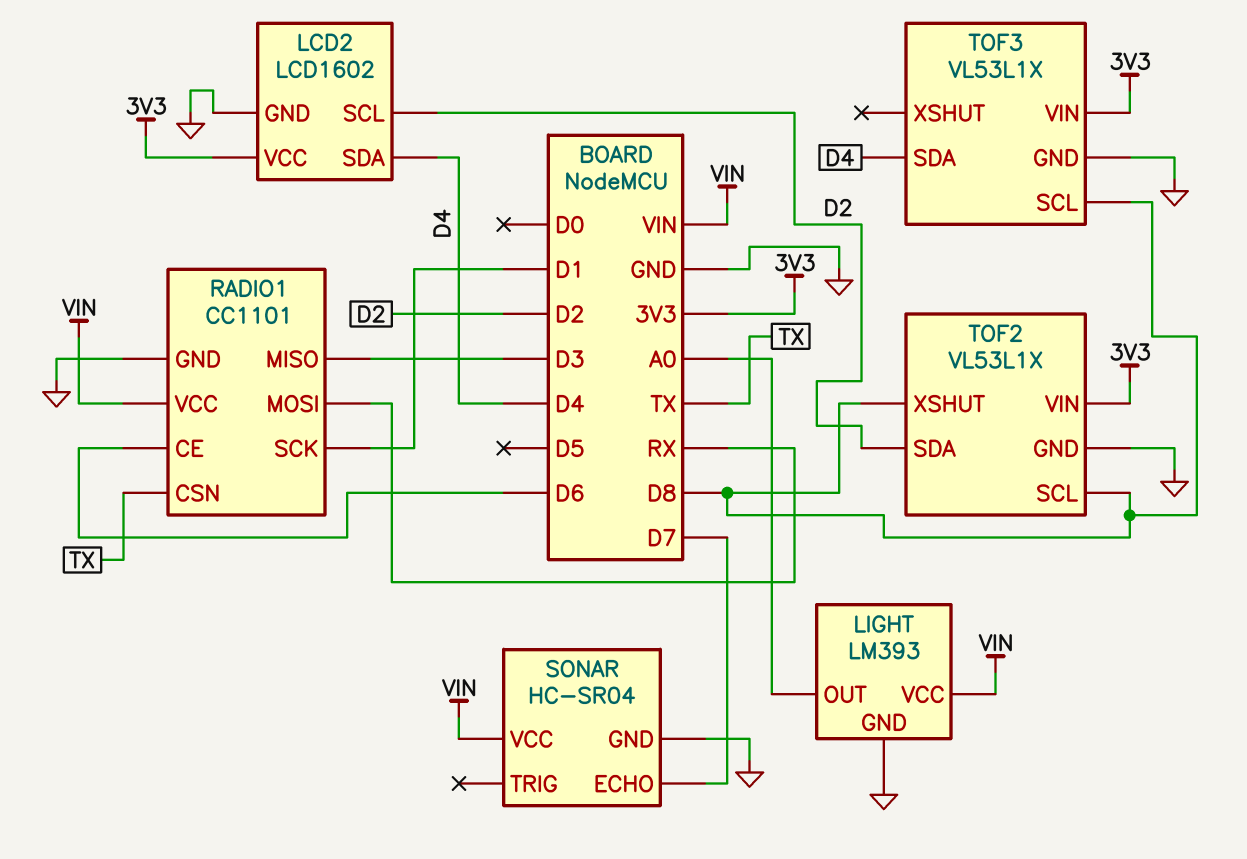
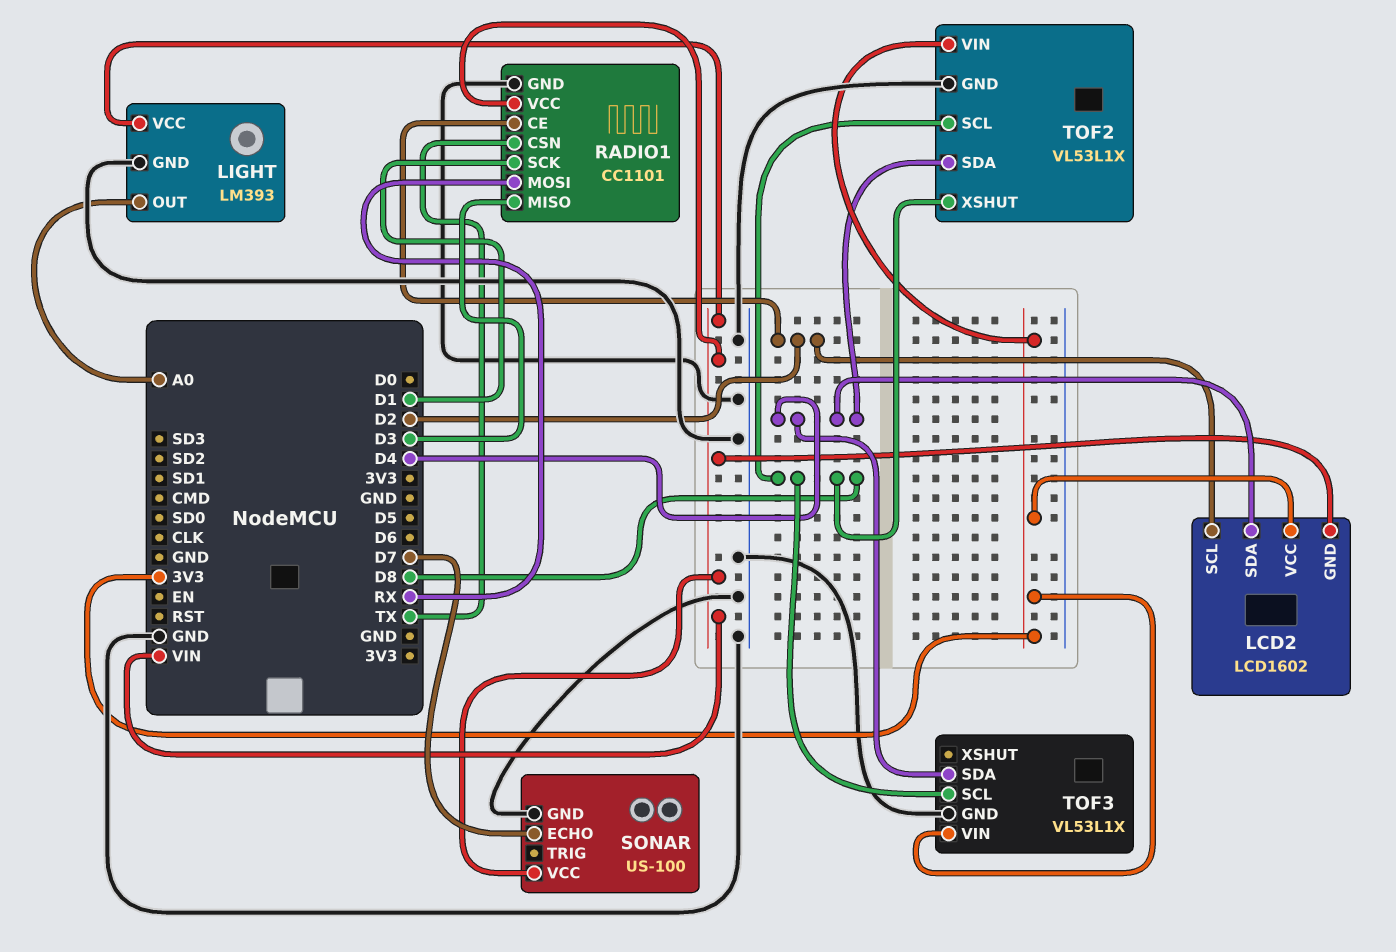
LCD2 pin GND: GND -> VIN
RADIO1 pin CE: D6 -> D2
SONAR: HC-SR04 -> US-100
TOF2 pin SDA: D2 -> D4

